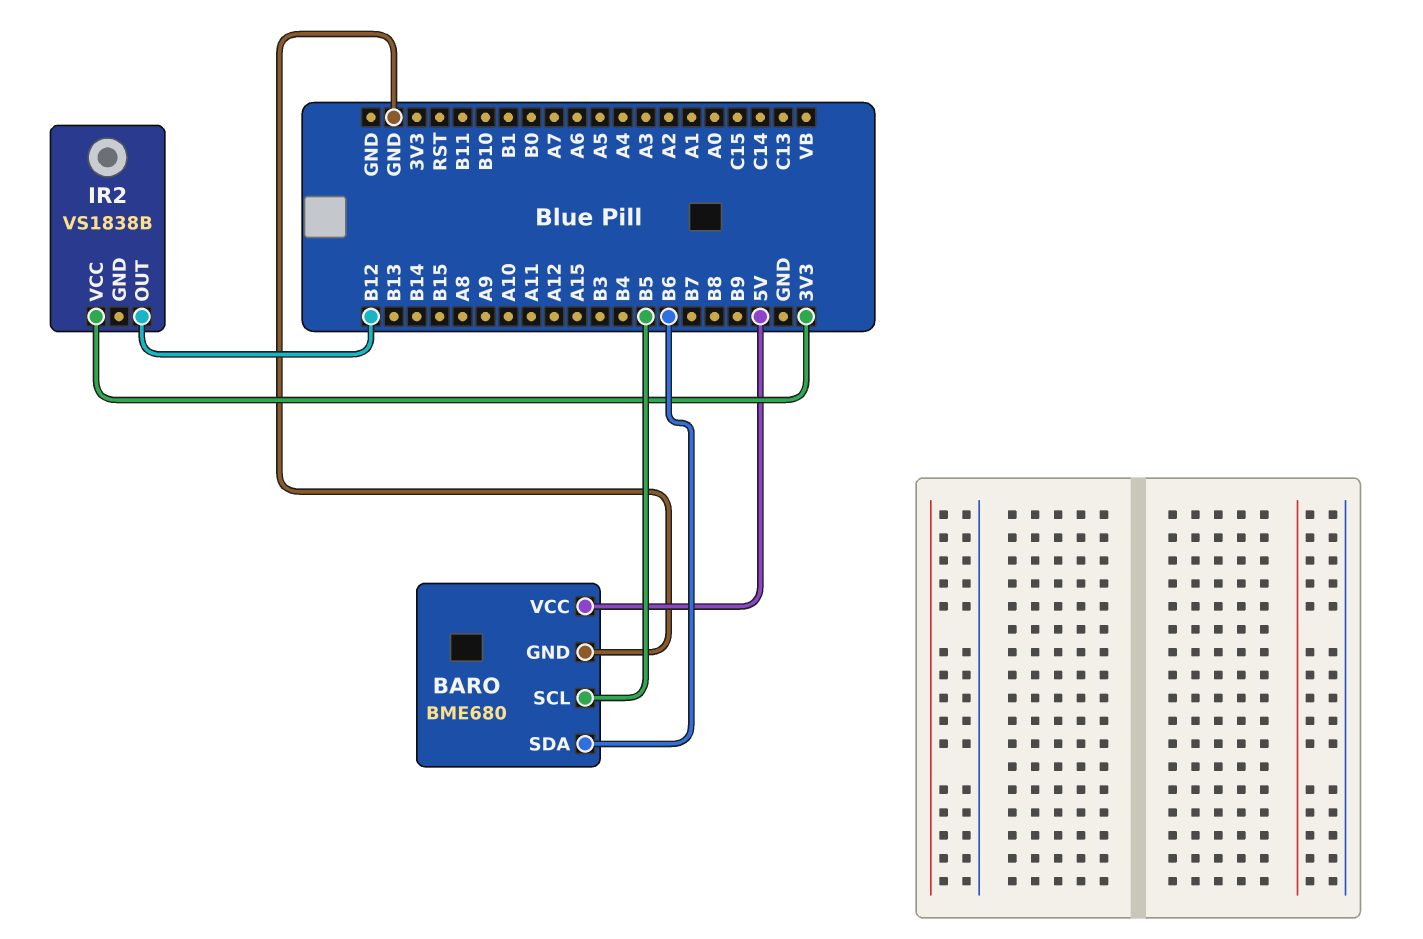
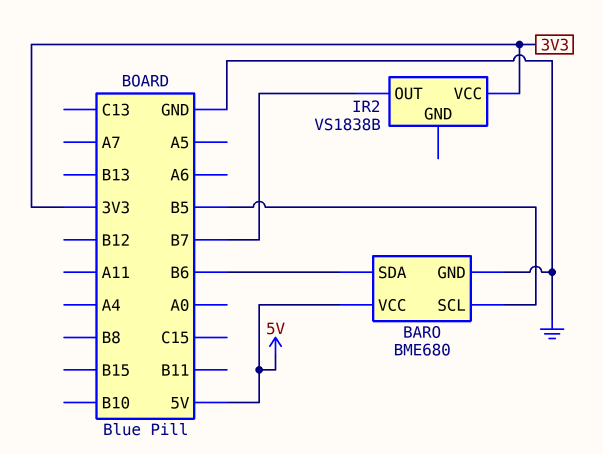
IR2 pin OUT: B12 -> B7

